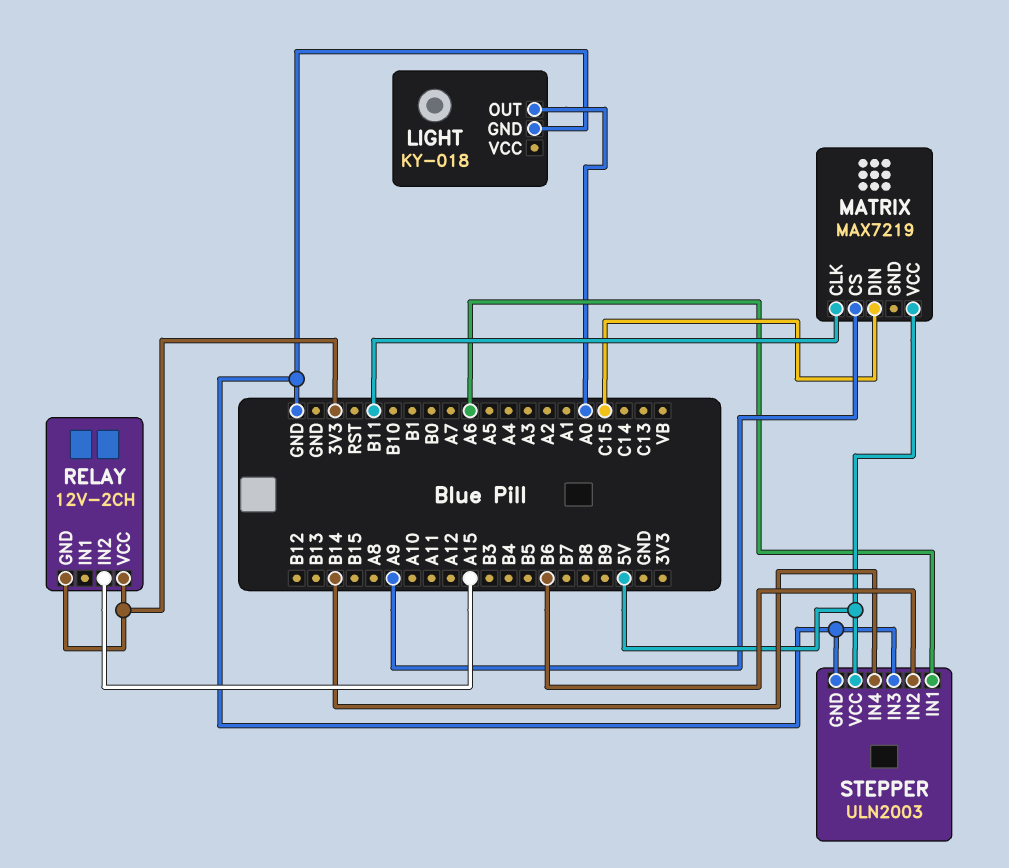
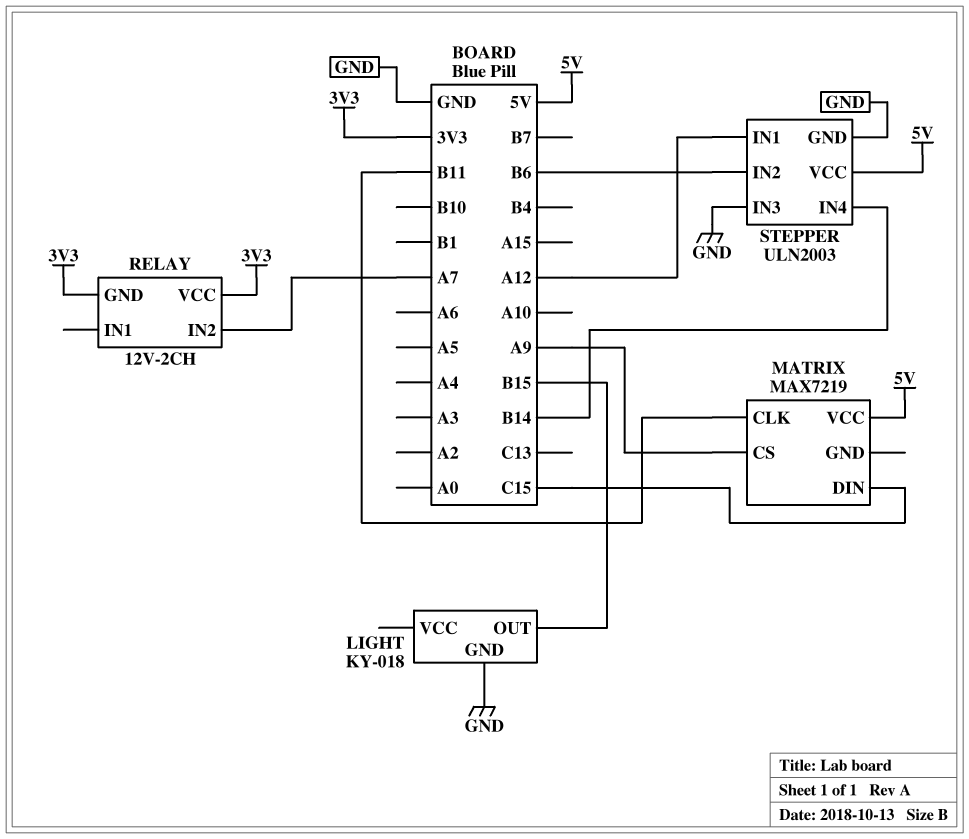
LIGHT pin OUT: A0 -> B15
RELAY pin IN2: A15 -> A7
STEPPER pin IN1: A6 -> A12

